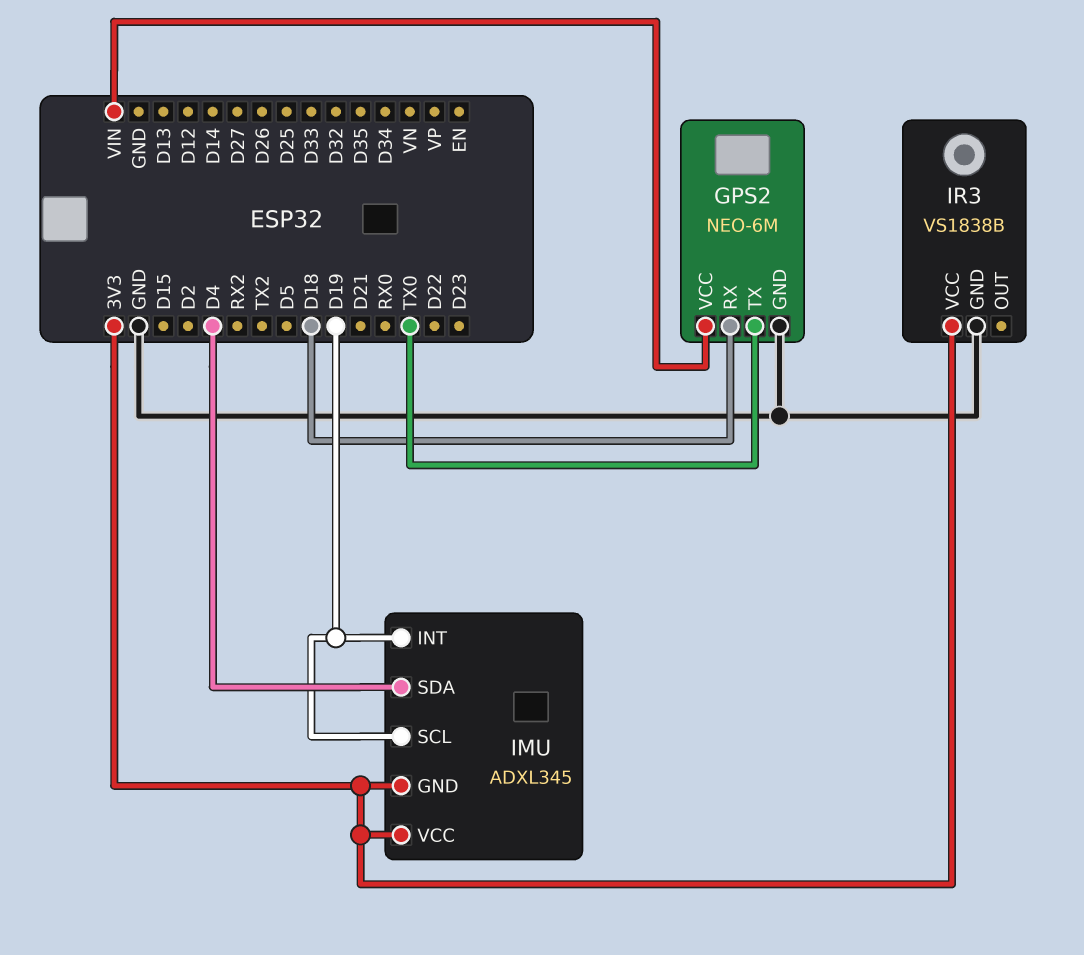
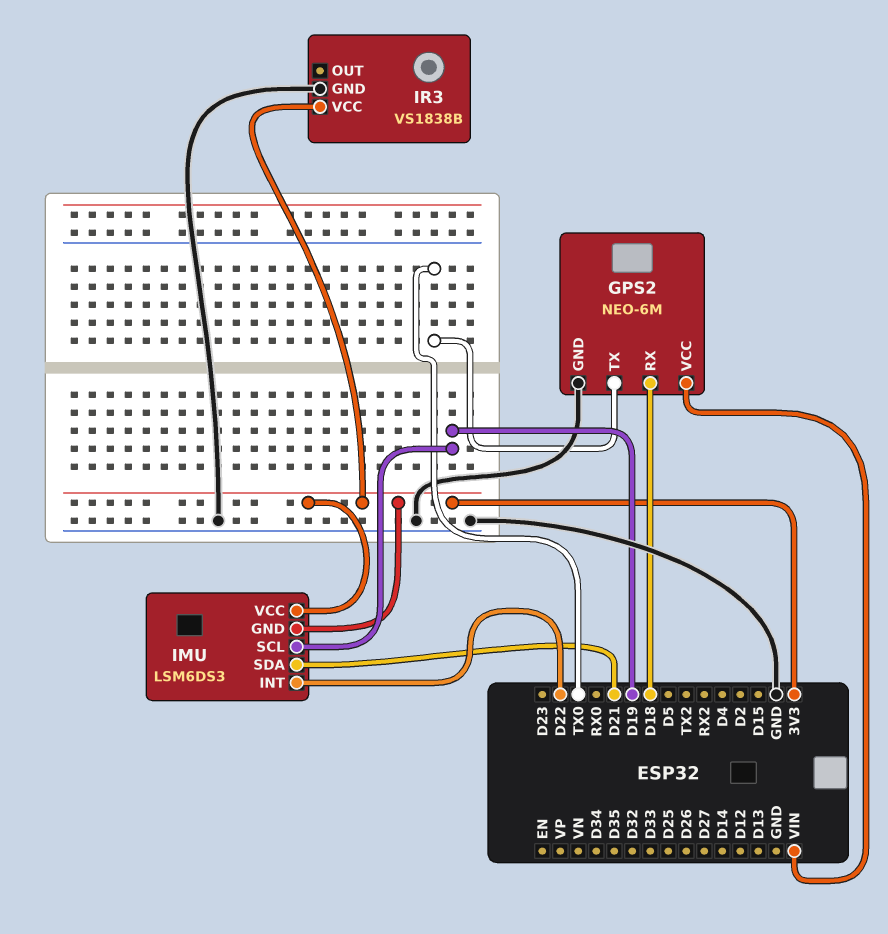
IMU: ADXL345 -> LSM6DS3
IMU pin INT: D19 -> D22
IMU pin SDA: D4 -> D21

